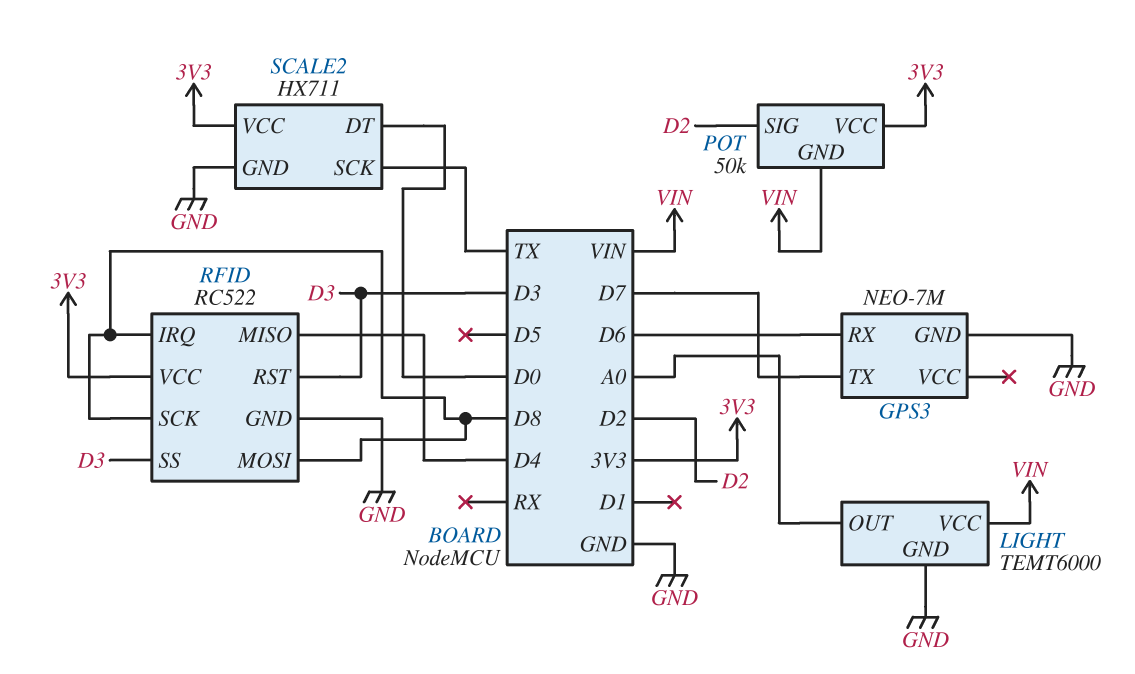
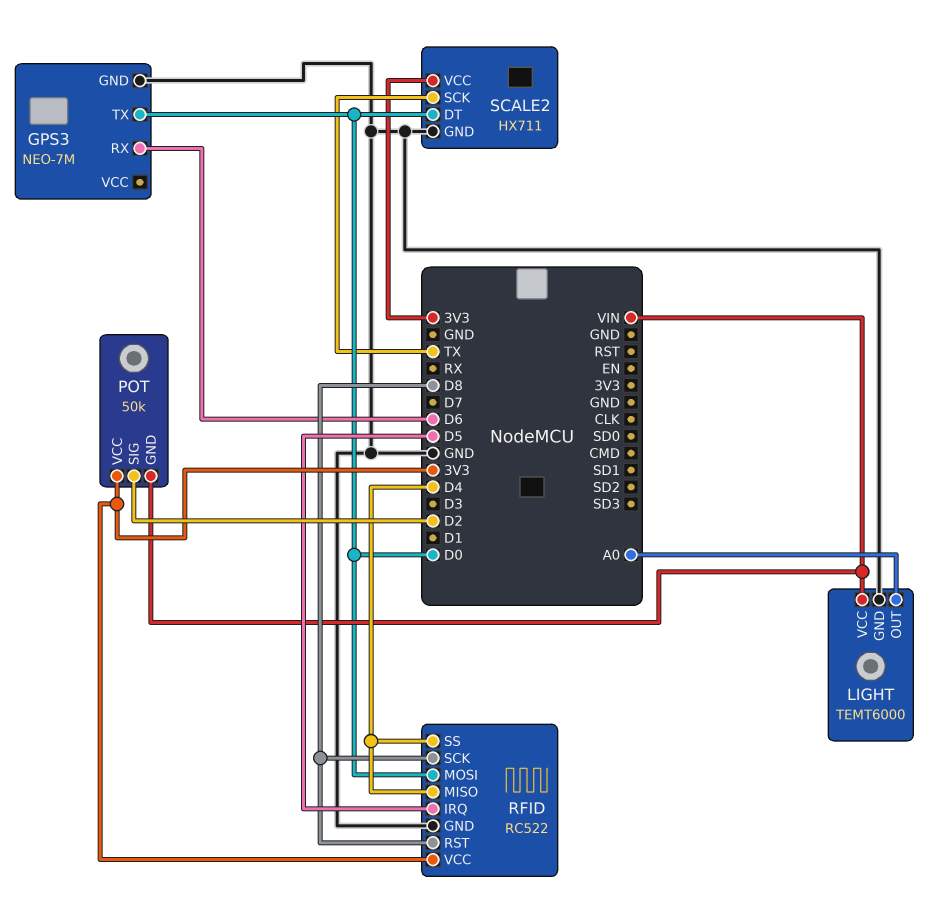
GPS3 pin TX: D7 -> D0
RFID pin IRQ: D8 -> D5
RFID pin MOSI: D8 -> D0
RFID pin RST: D3 -> D8
RFID pin SS: D3 -> D4

